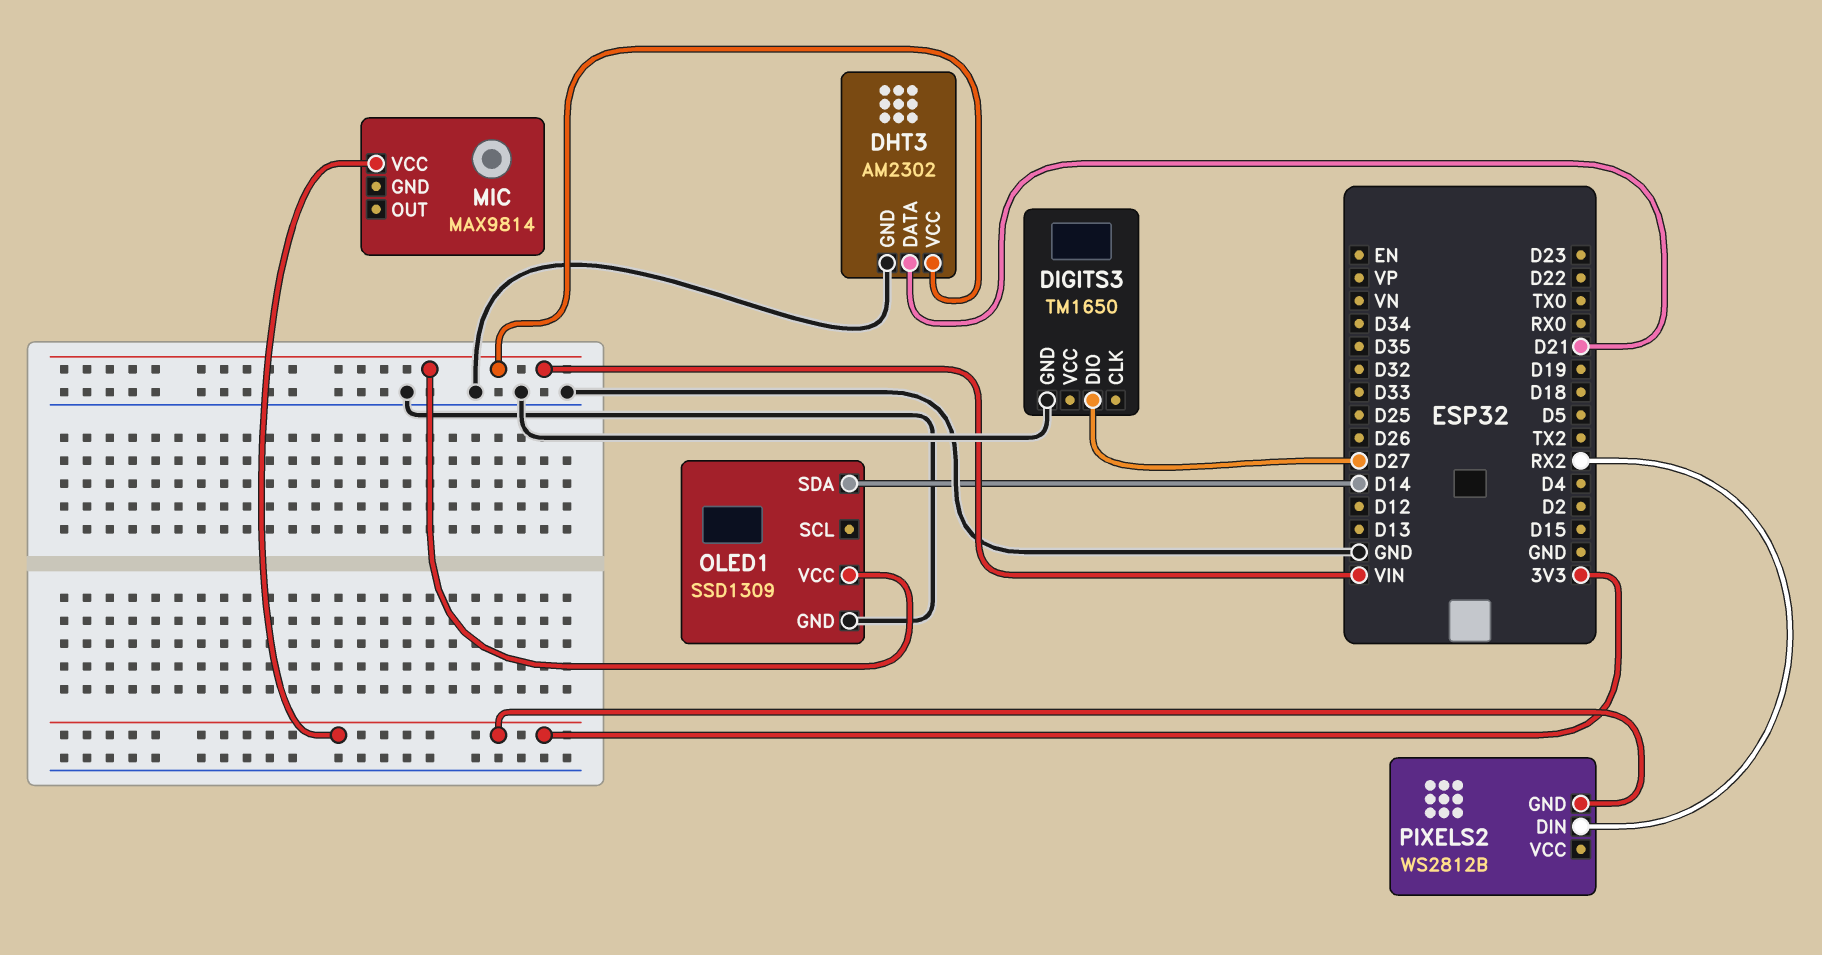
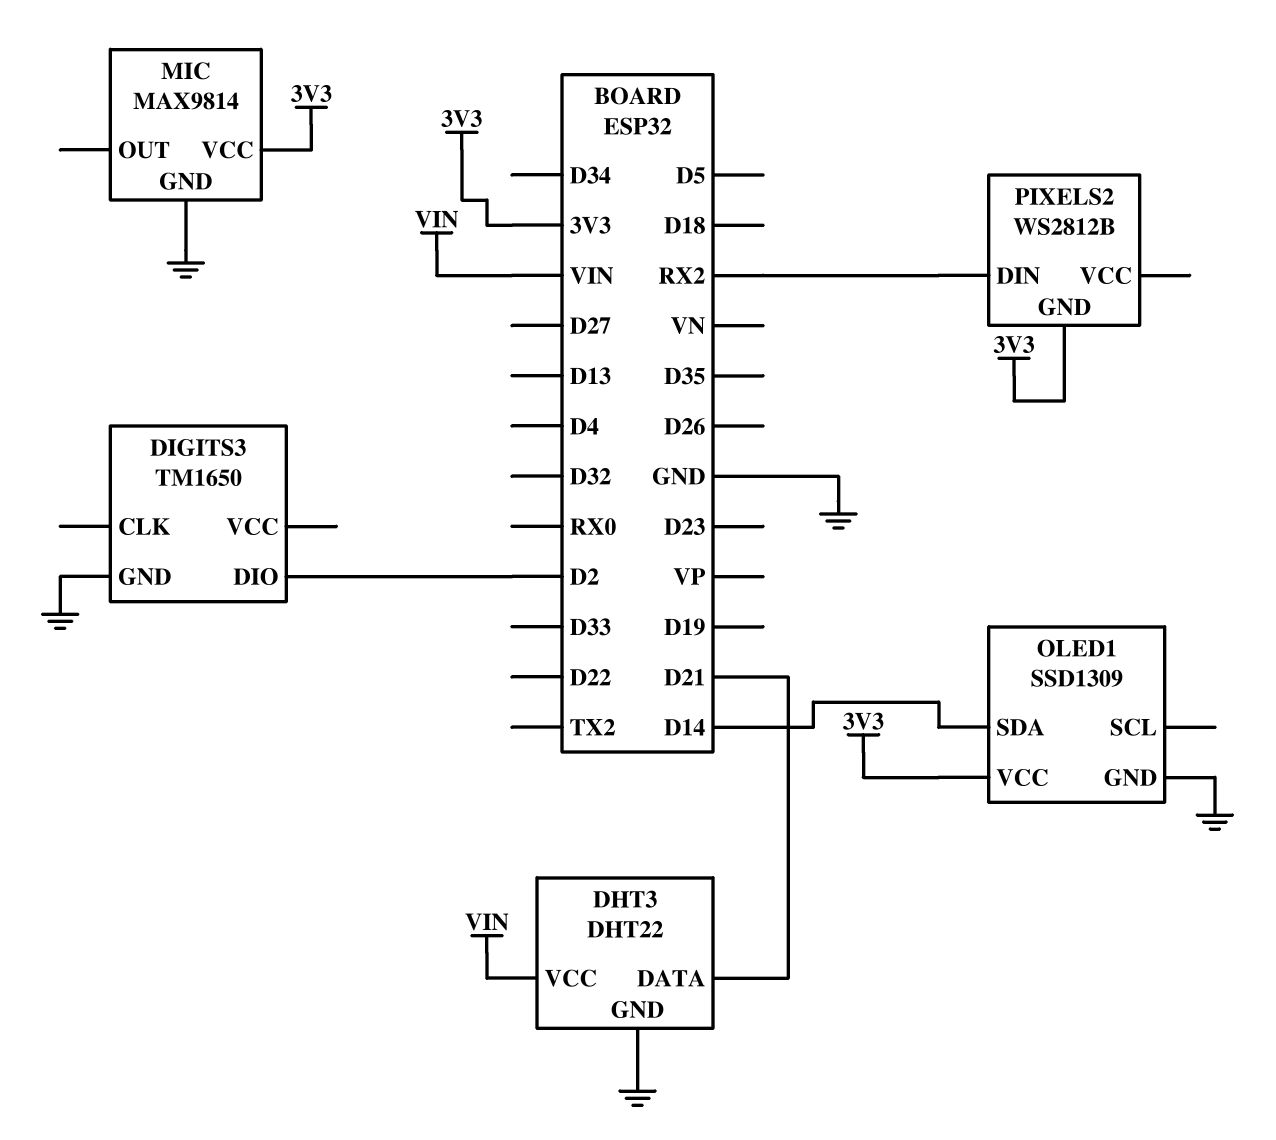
DHT3: AM2302 -> DHT22
DIGITS3 pin DIO: D27 -> D2
MIC pin GND: none -> GND
OLED1 pin VCC: VIN -> 3V3

